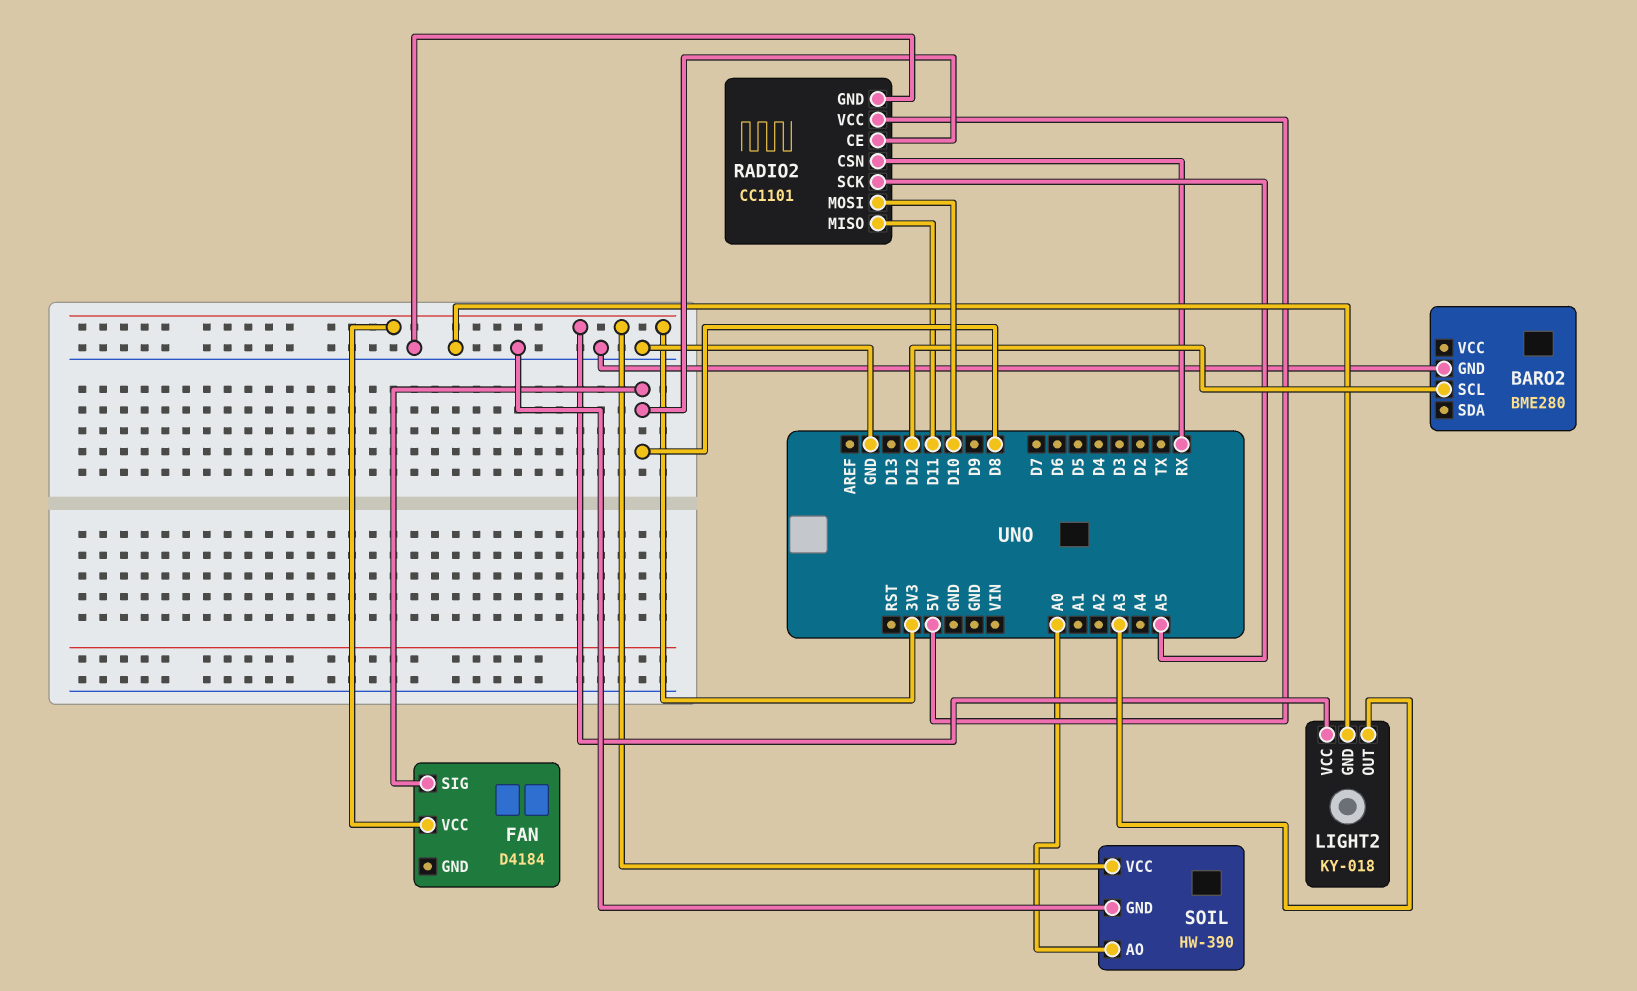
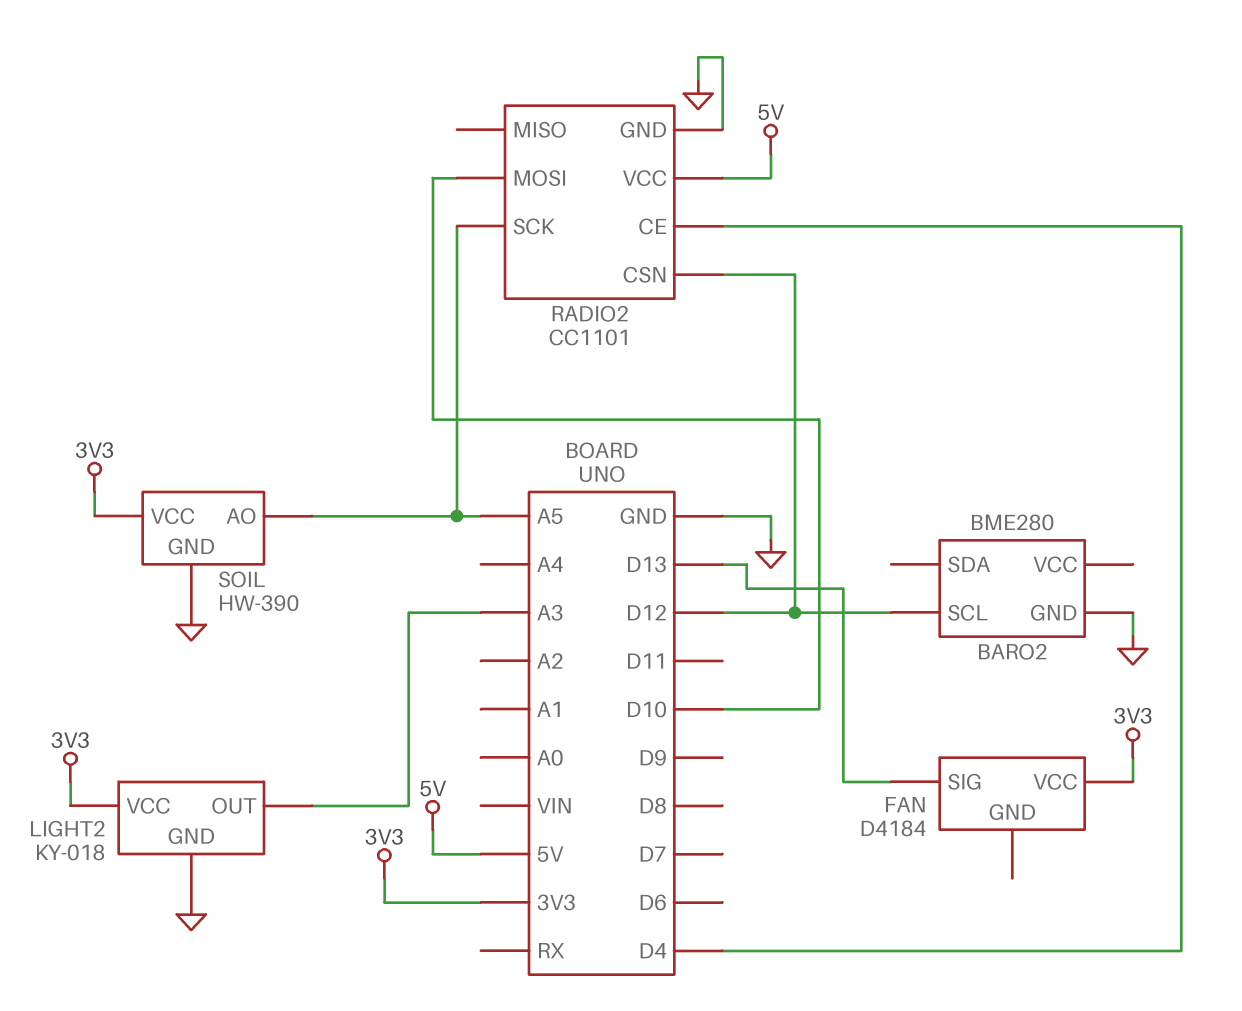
FAN pin SIG: D8 -> D13
RADIO2 pin CE: D8 -> D4
RADIO2 pin CSN: RX -> D12
RADIO2 pin MISO: D11 -> none
SOIL pin AO: A0 -> A5

